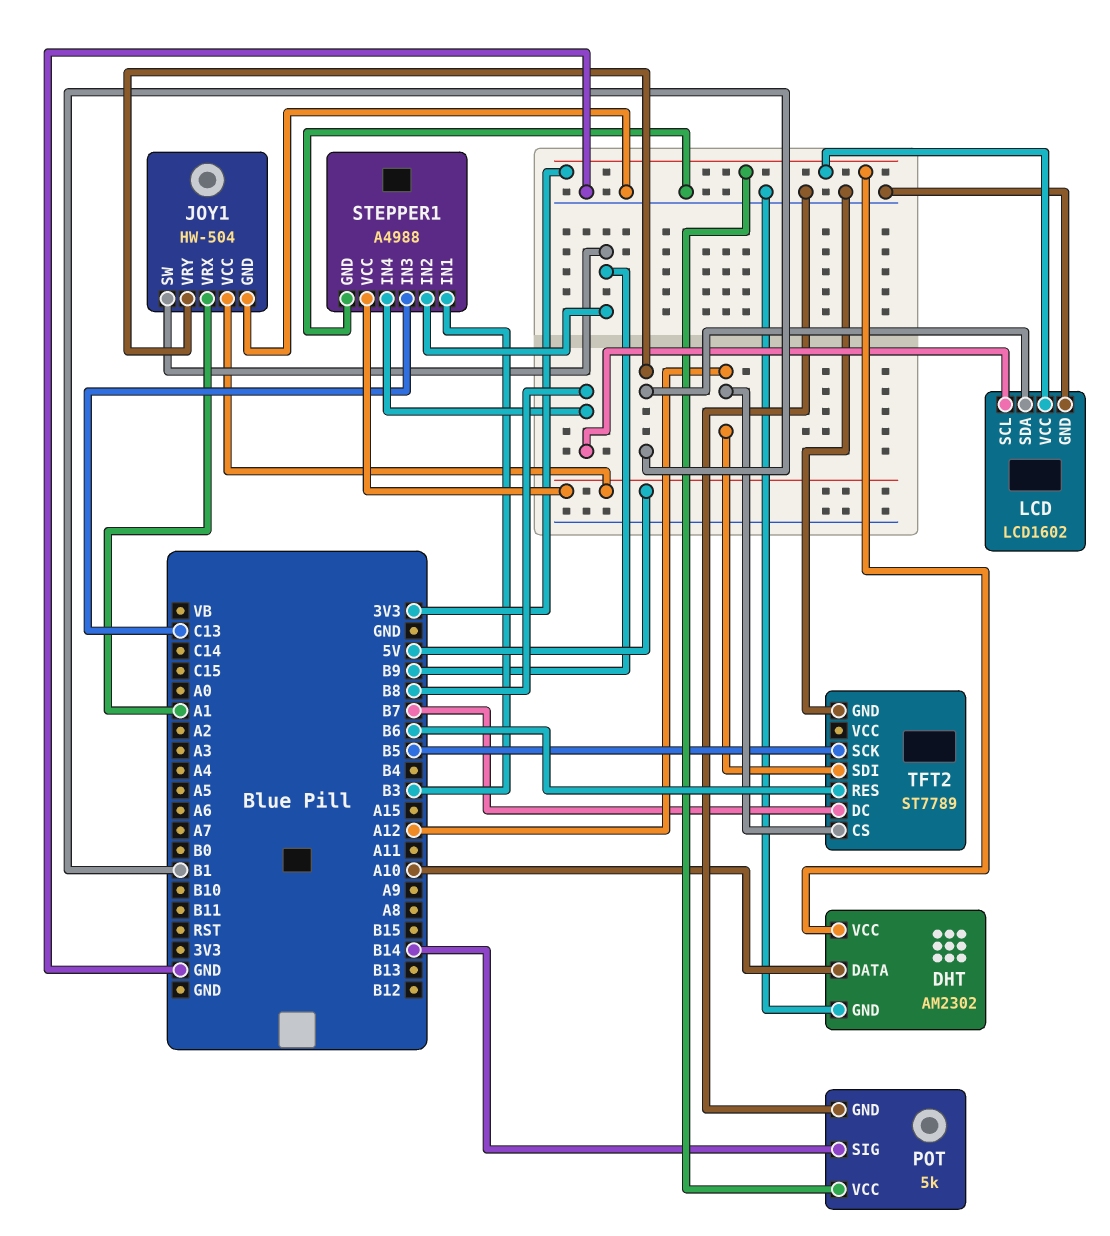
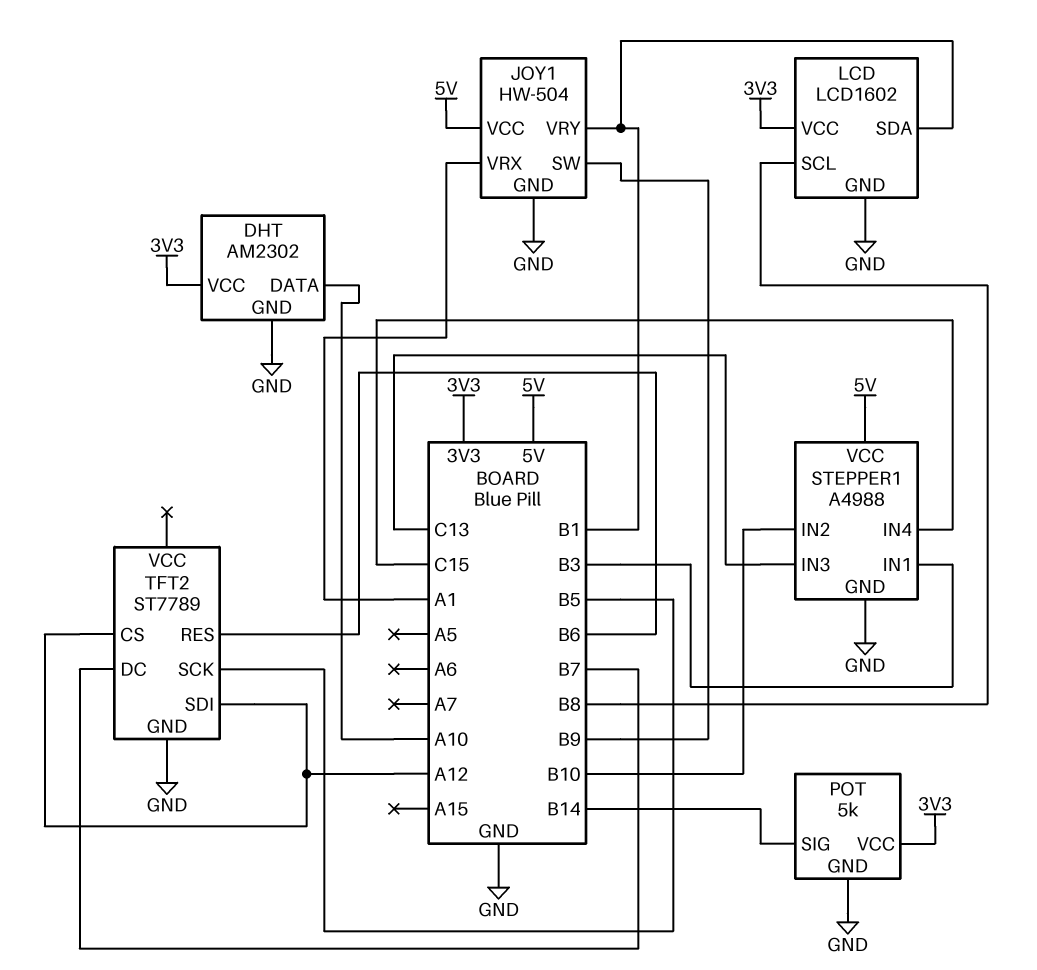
STEPPER1 pin IN2: B9 -> B10
STEPPER1 pin IN4: B8 -> C15

